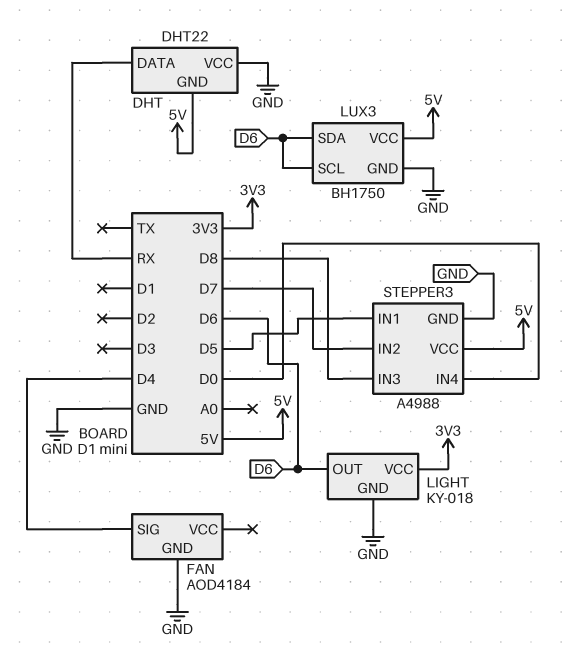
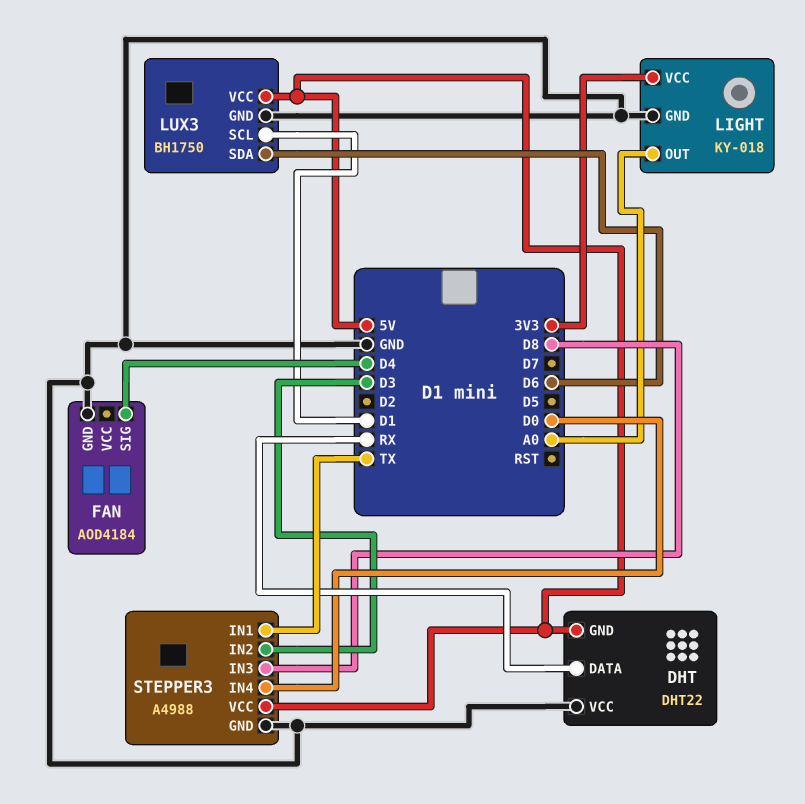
LIGHT pin OUT: D6 -> A0
LUX3 pin SCL: D6 -> D1
STEPPER3 pin IN1: D5 -> TX
STEPPER3 pin IN2: D7 -> D3

